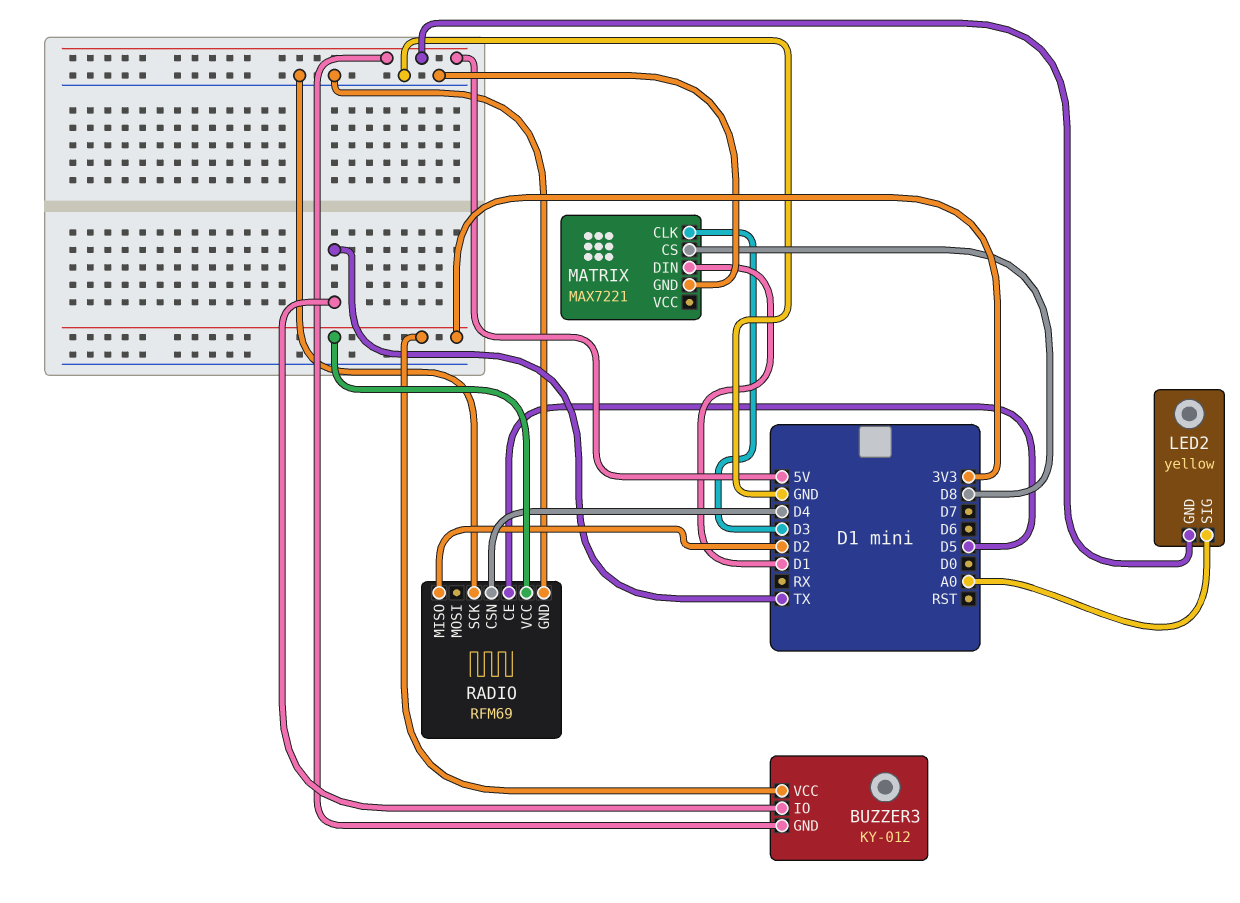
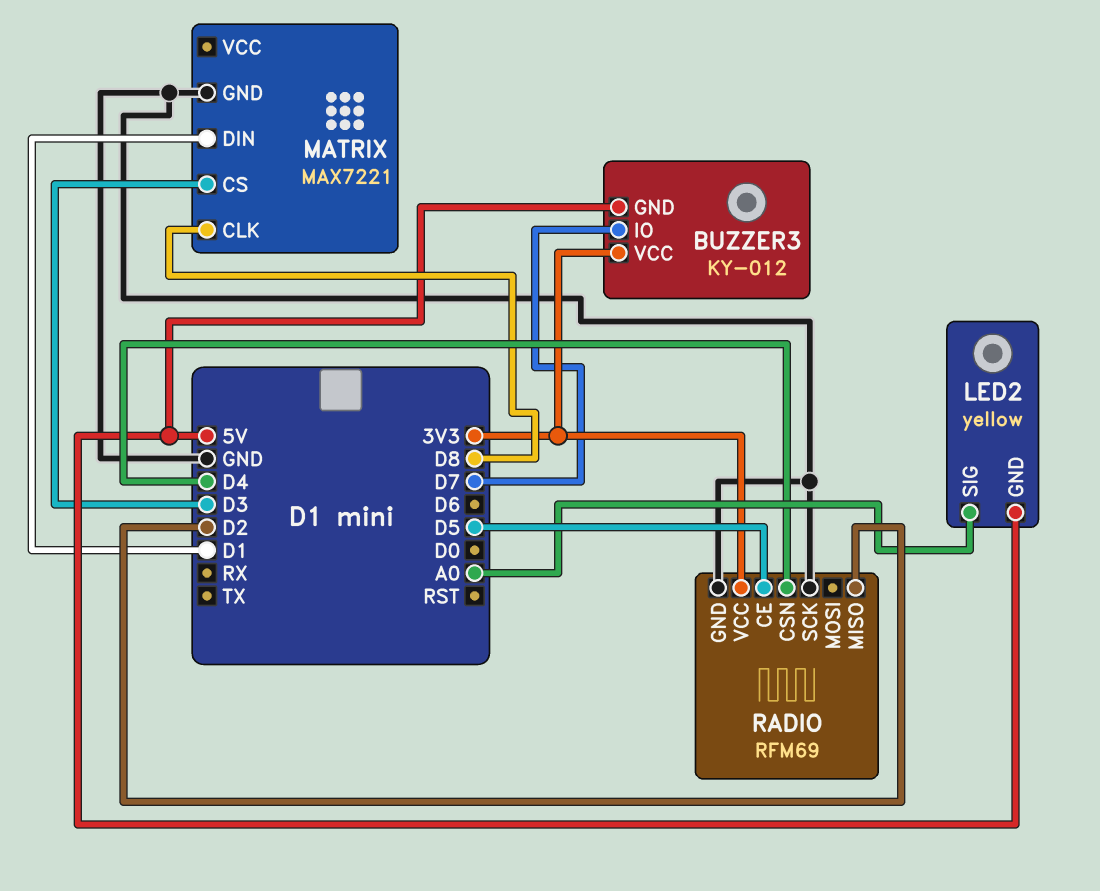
BUZZER3 pin IO: TX -> D7
MATRIX pin CLK: D3 -> D8
MATRIX pin CS: D8 -> D3

